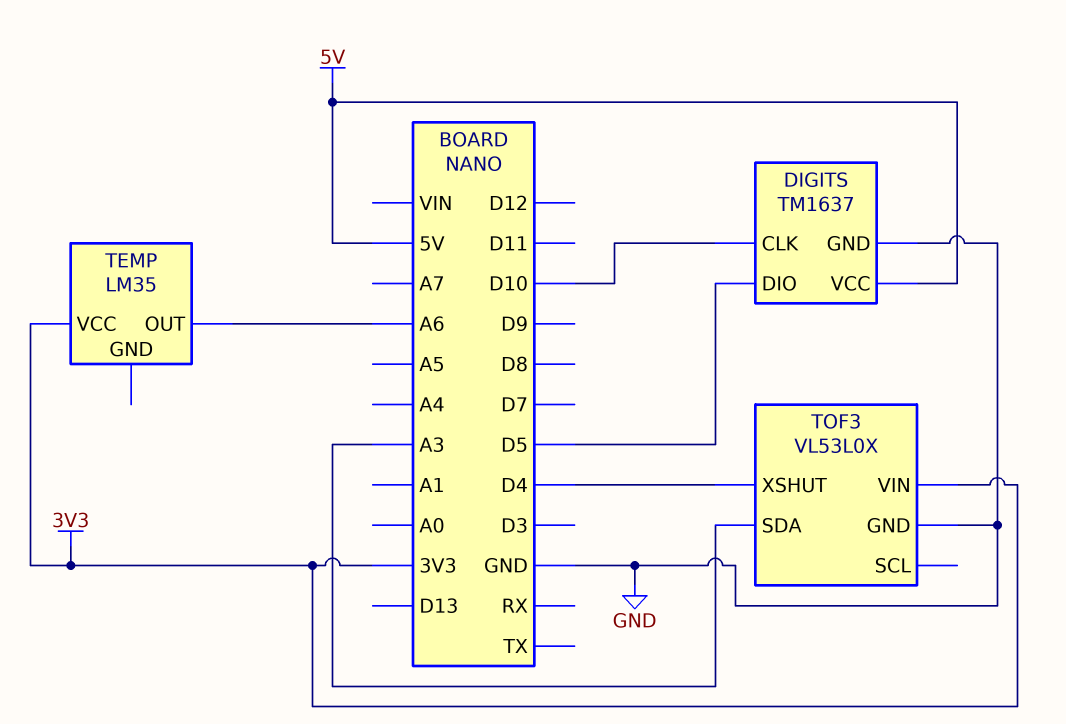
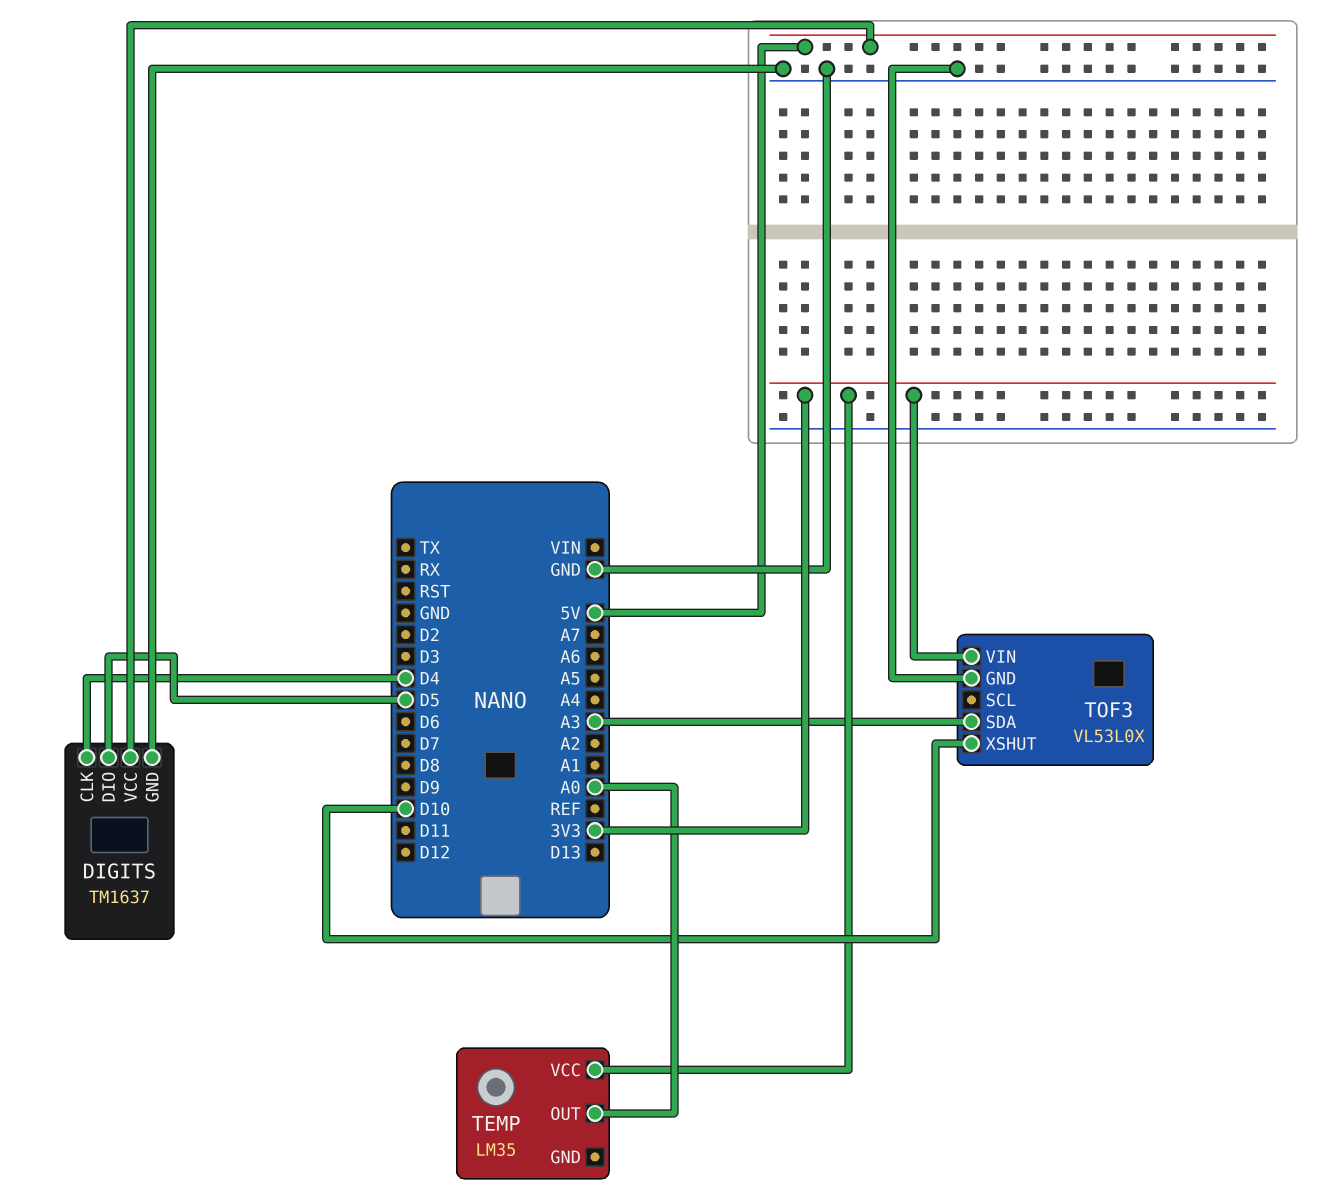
DIGITS pin CLK: D10 -> D4
TEMP pin OUT: A6 -> A0
TOF3 pin XSHUT: D4 -> D10

